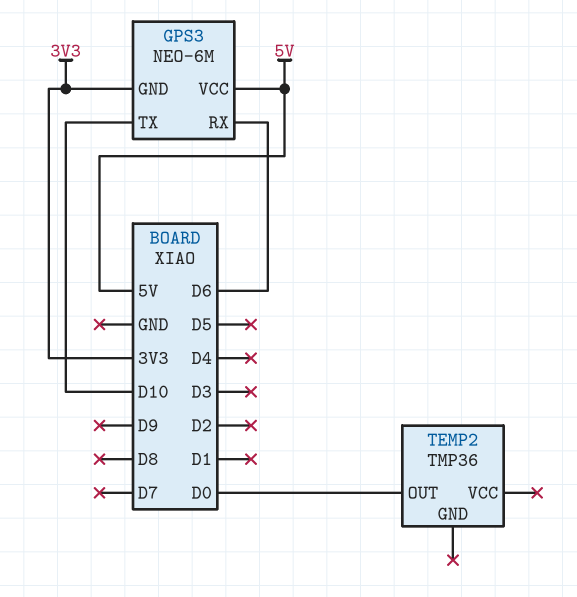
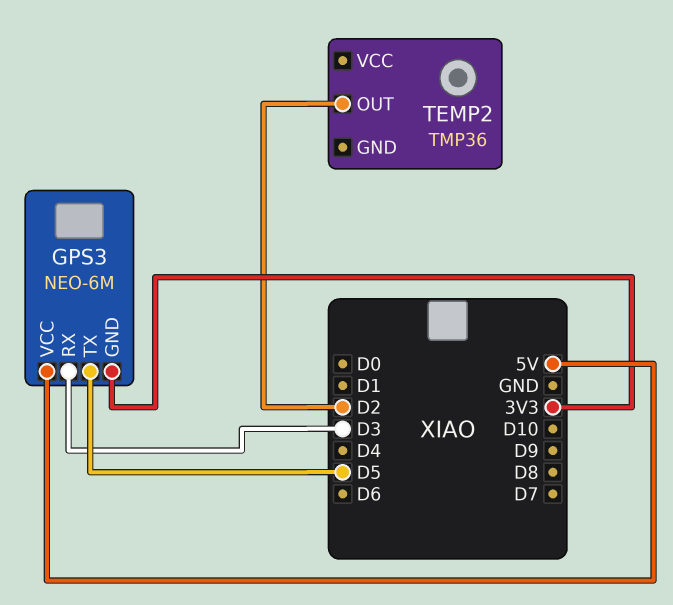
GPS3 pin RX: D6 -> D3
GPS3 pin TX: D10 -> D5
TEMP2 pin OUT: D0 -> D2

